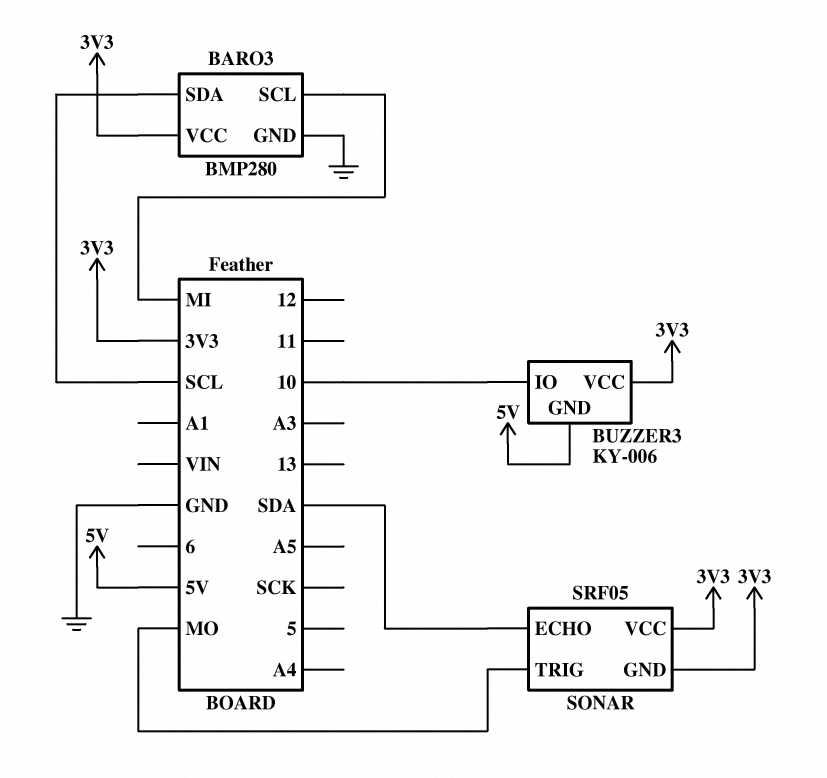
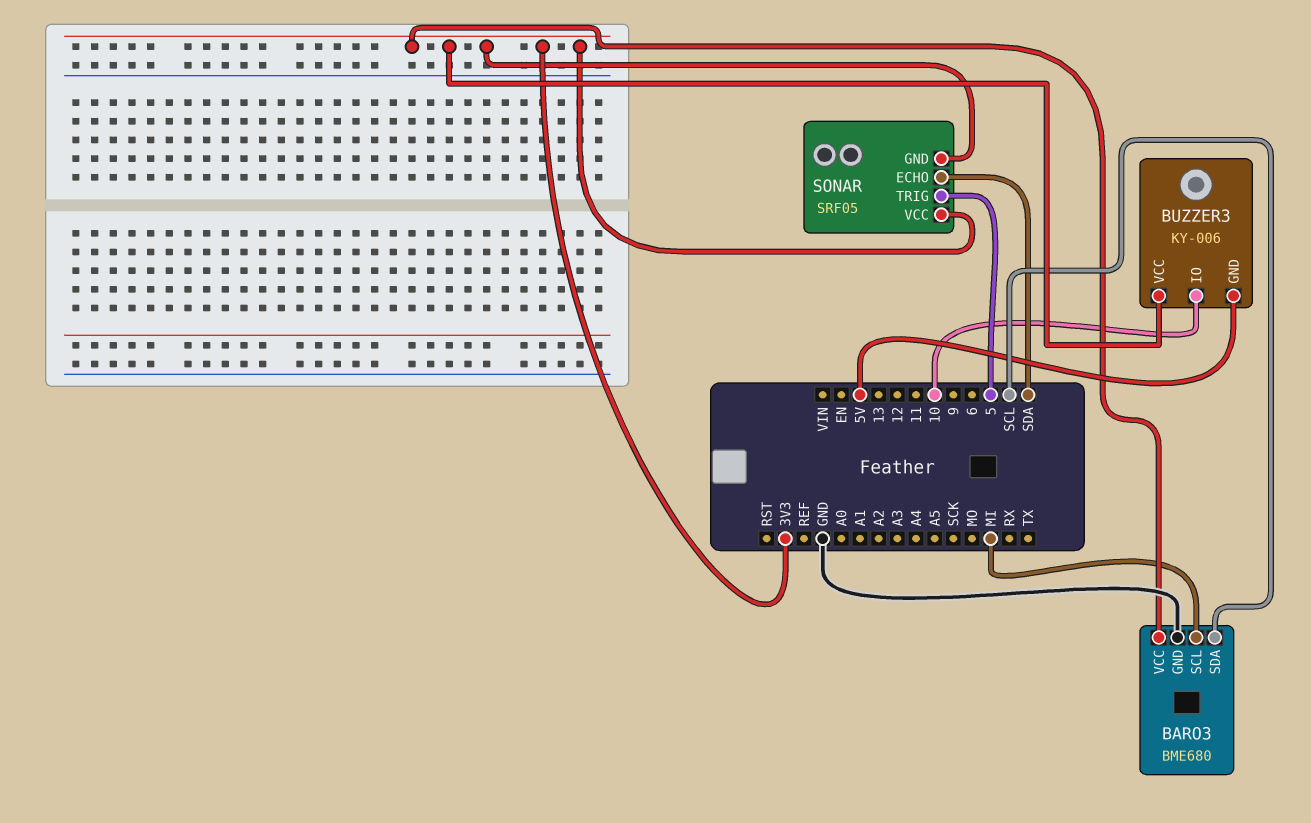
BARO3: BMP280 -> BME680
SONAR pin TRIG: MO -> 5

